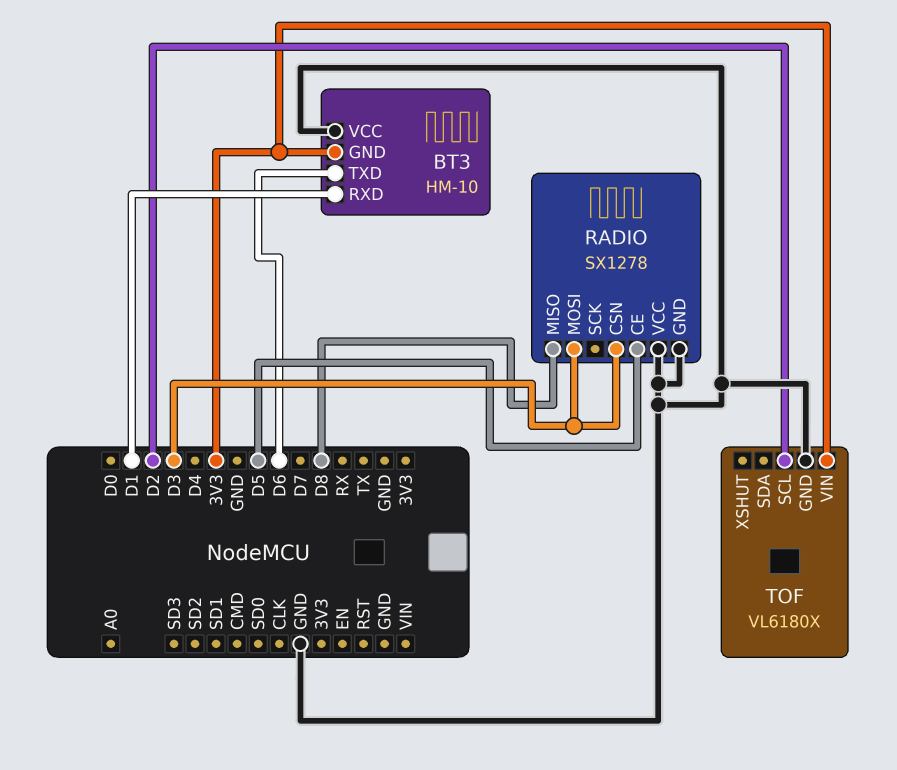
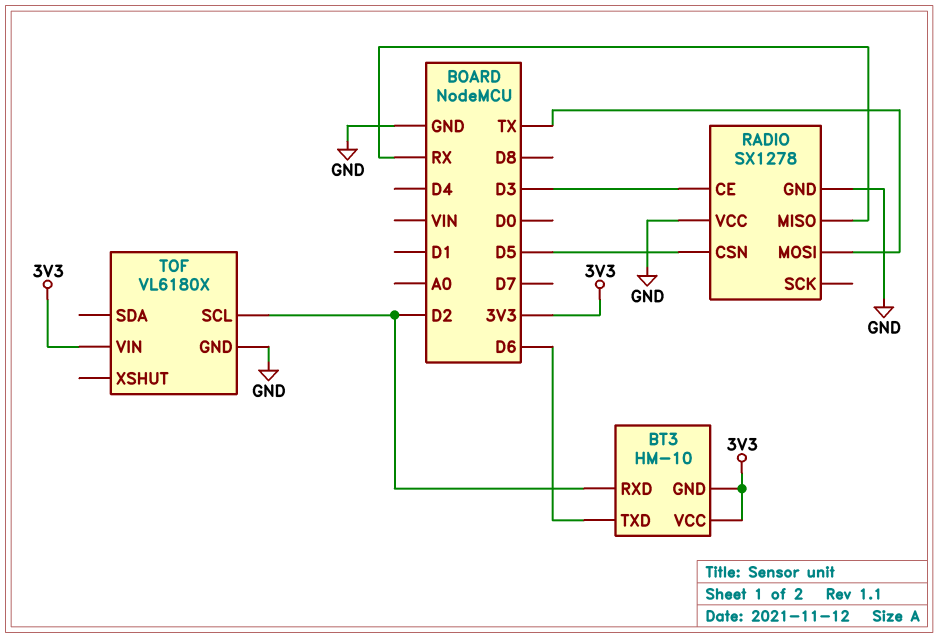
BT3 pin RXD: D1 -> D2
BT3 pin VCC: GND -> 3V3
RADIO pin CE: D5 -> D3
RADIO pin CSN: D3 -> D5
RADIO pin MISO: D8 -> RX
RADIO pin MOSI: D3 -> TX

